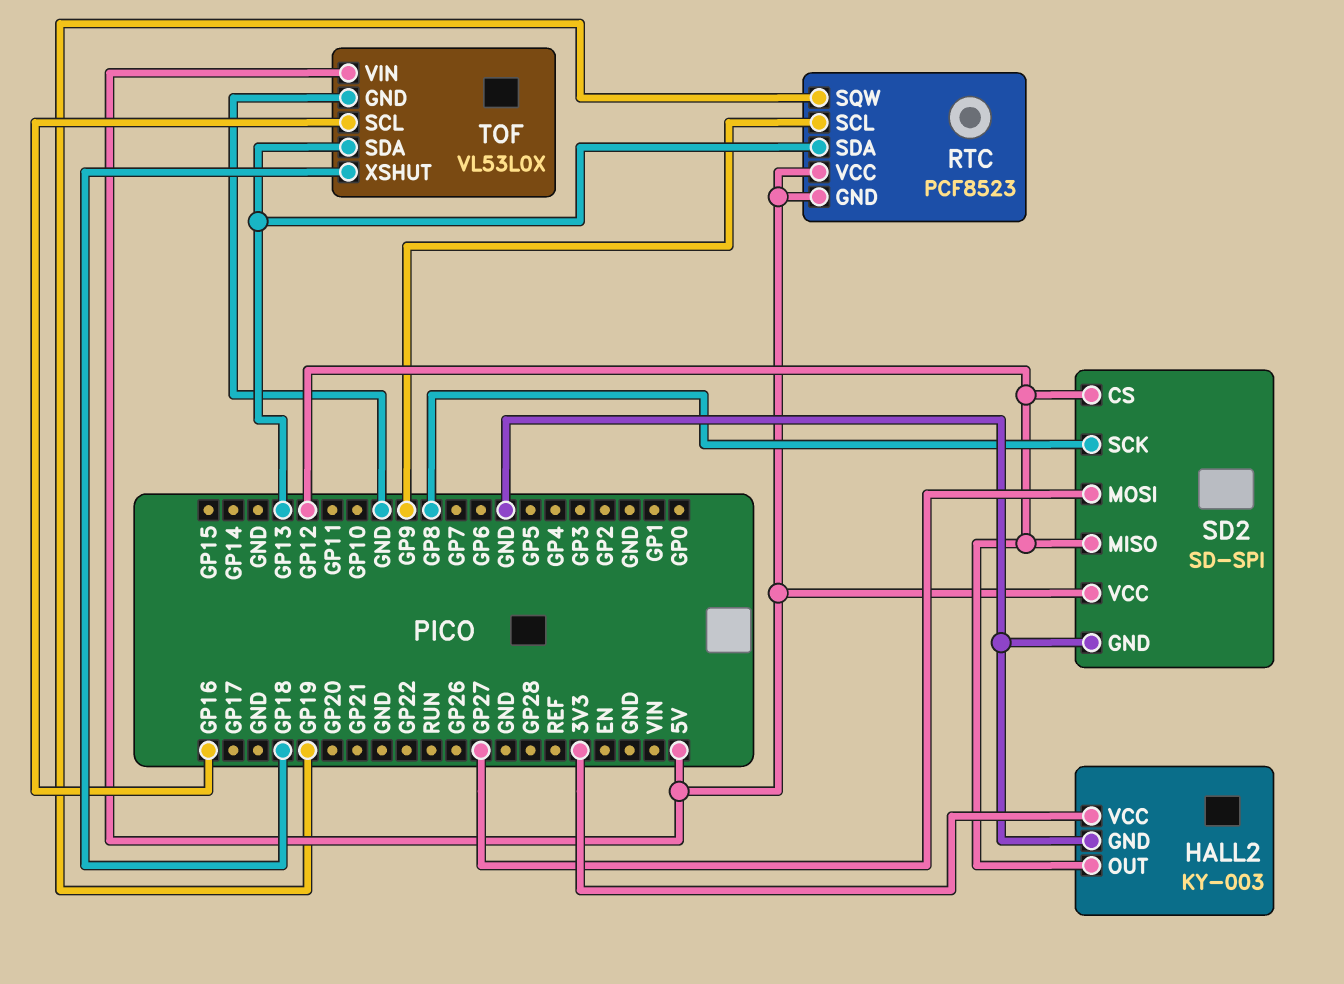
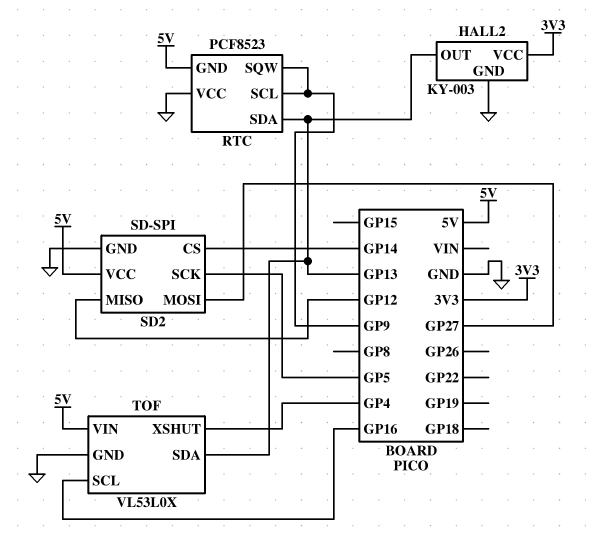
HALL2 pin OUT: GP12 -> GP13
RTC pin SQW: GP19 -> GP9
RTC pin VCC: 5V -> GND
SD2 pin CS: GP12 -> GP14
SD2 pin SCK: GP8 -> GP5
TOF pin XSHUT: GP18 -> GP4

